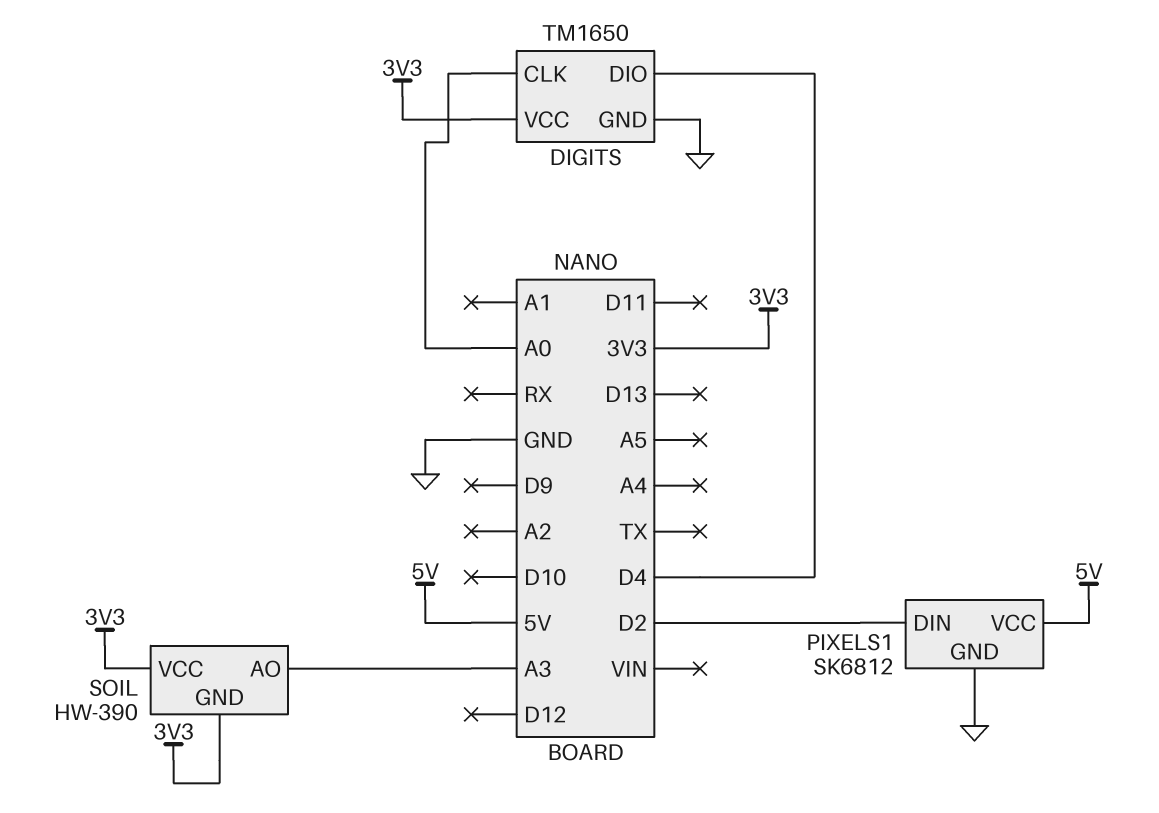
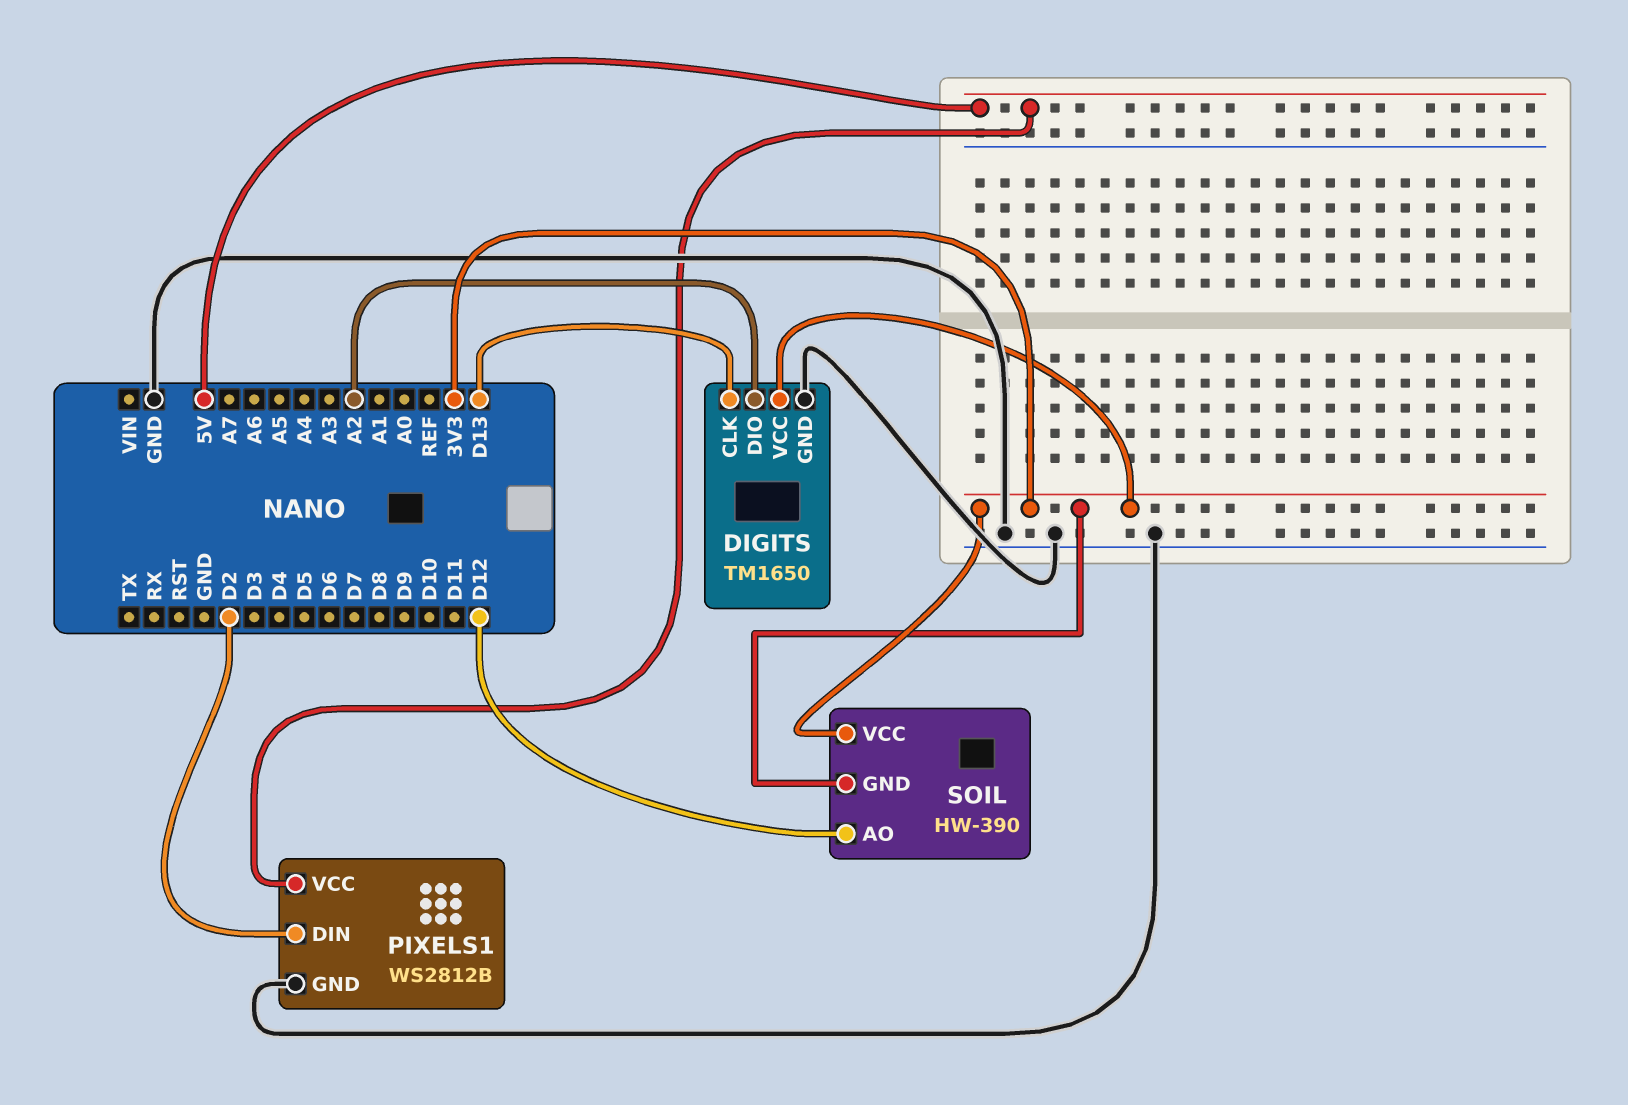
DIGITS pin CLK: A0 -> D13
DIGITS pin DIO: D4 -> A2
PIXELS1: SK6812 -> WS2812B
SOIL pin AO: A3 -> D12

